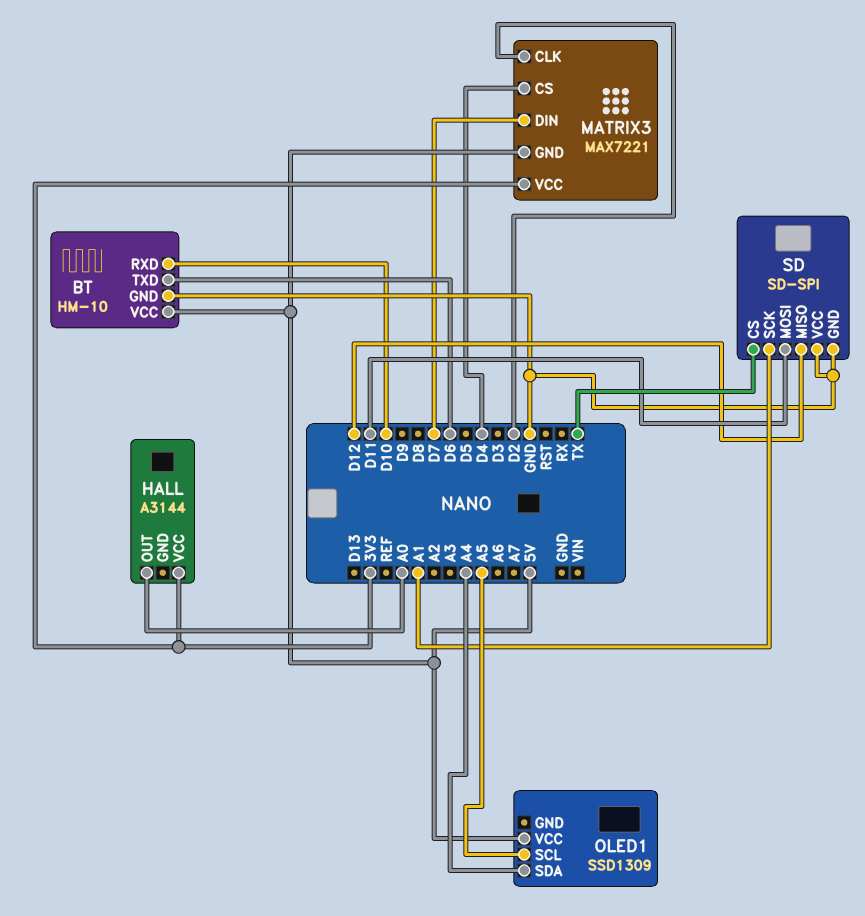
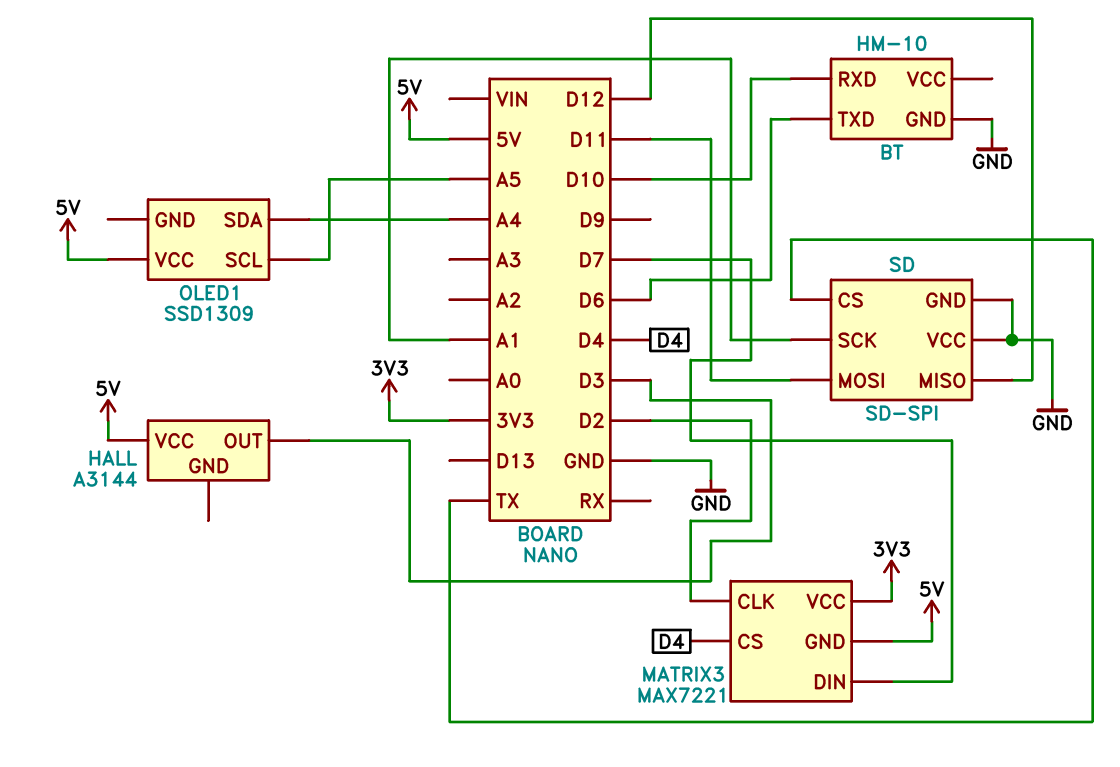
BT pin VCC: 5V -> none
HALL pin OUT: A0 -> D3
HALL pin VCC: 3V3 -> 5V

